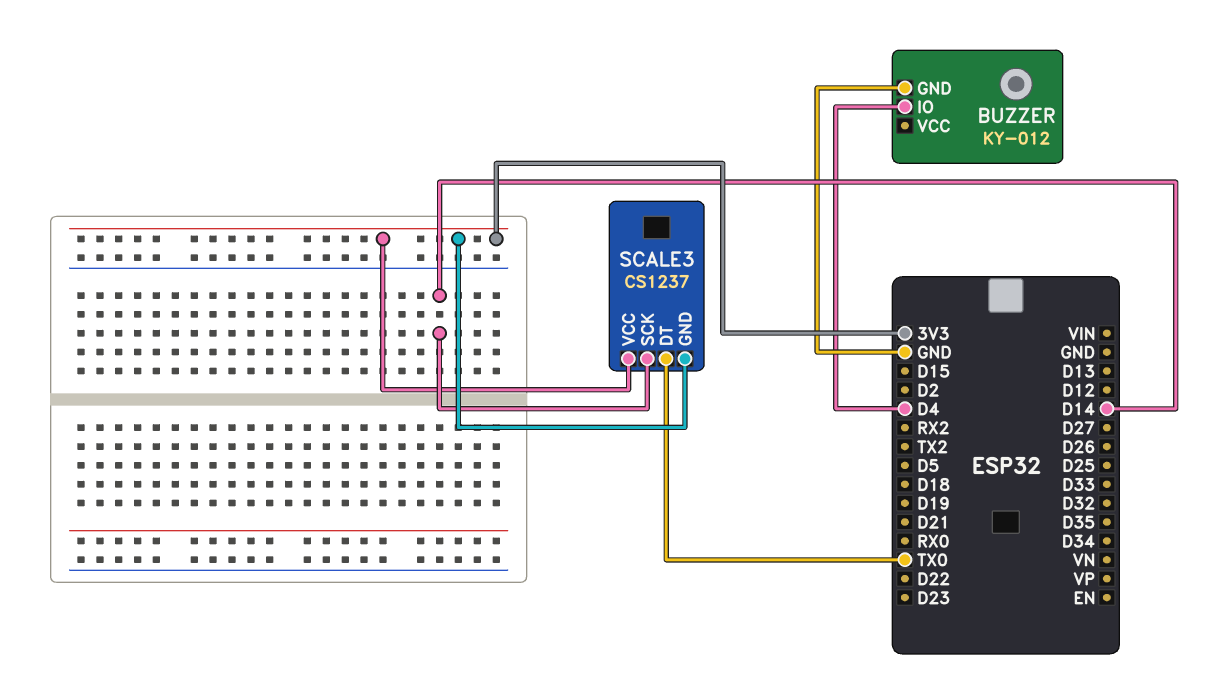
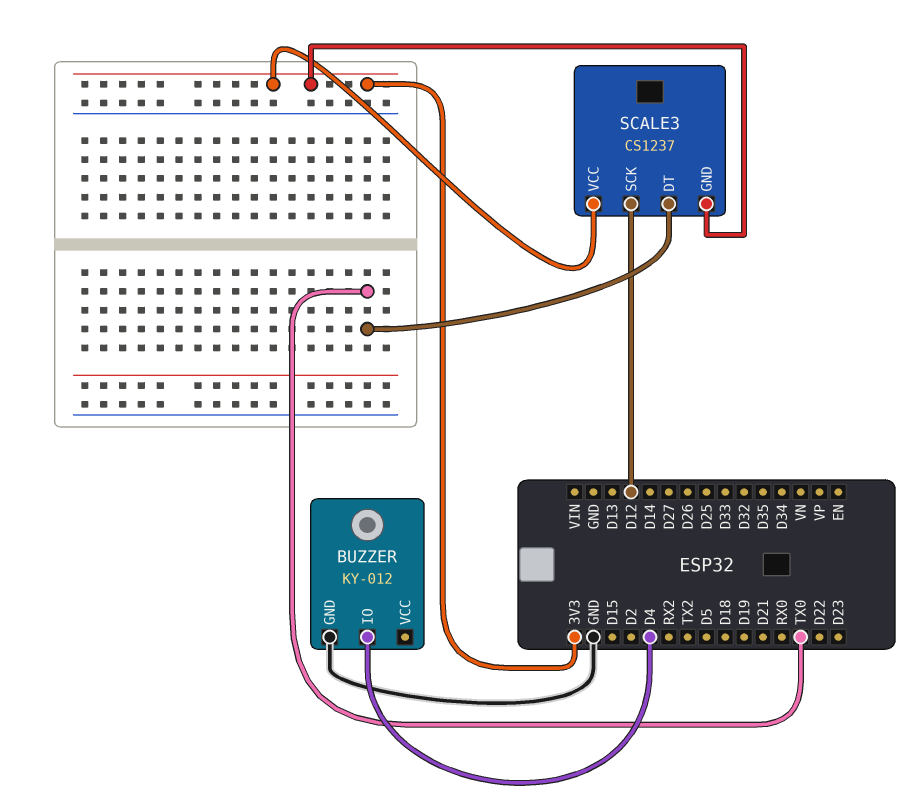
SCALE3 pin SCK: D14 -> D12

